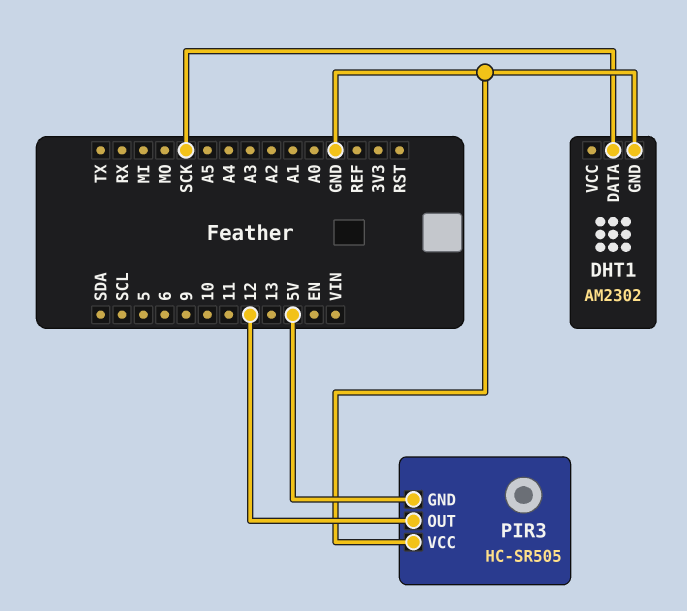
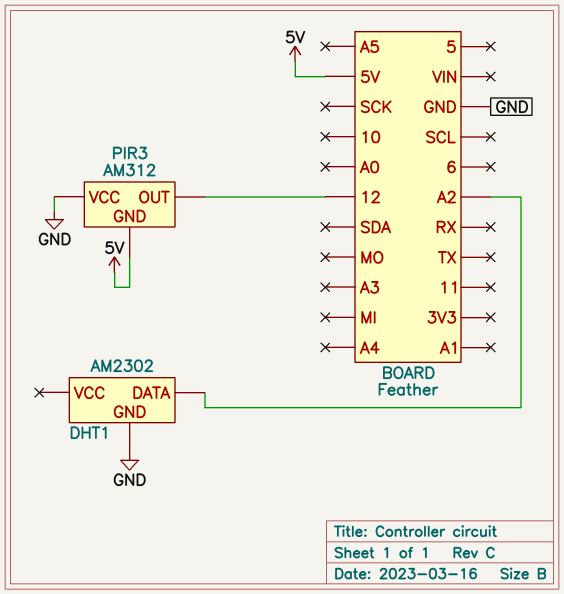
DHT1 pin DATA: SCK -> A2
PIR3: HC-SR505 -> AM312

